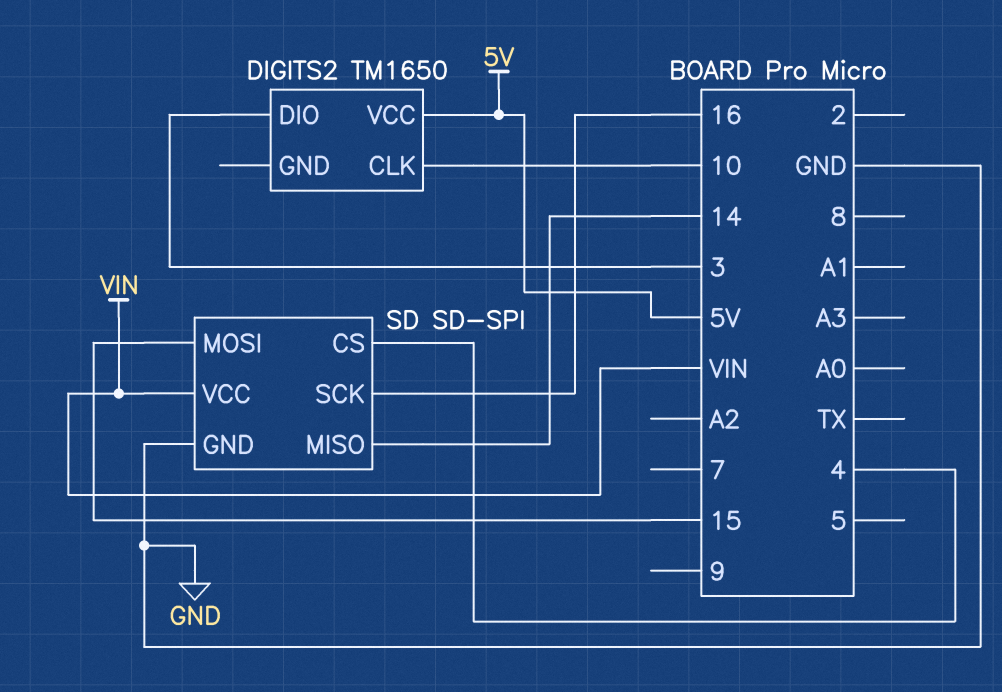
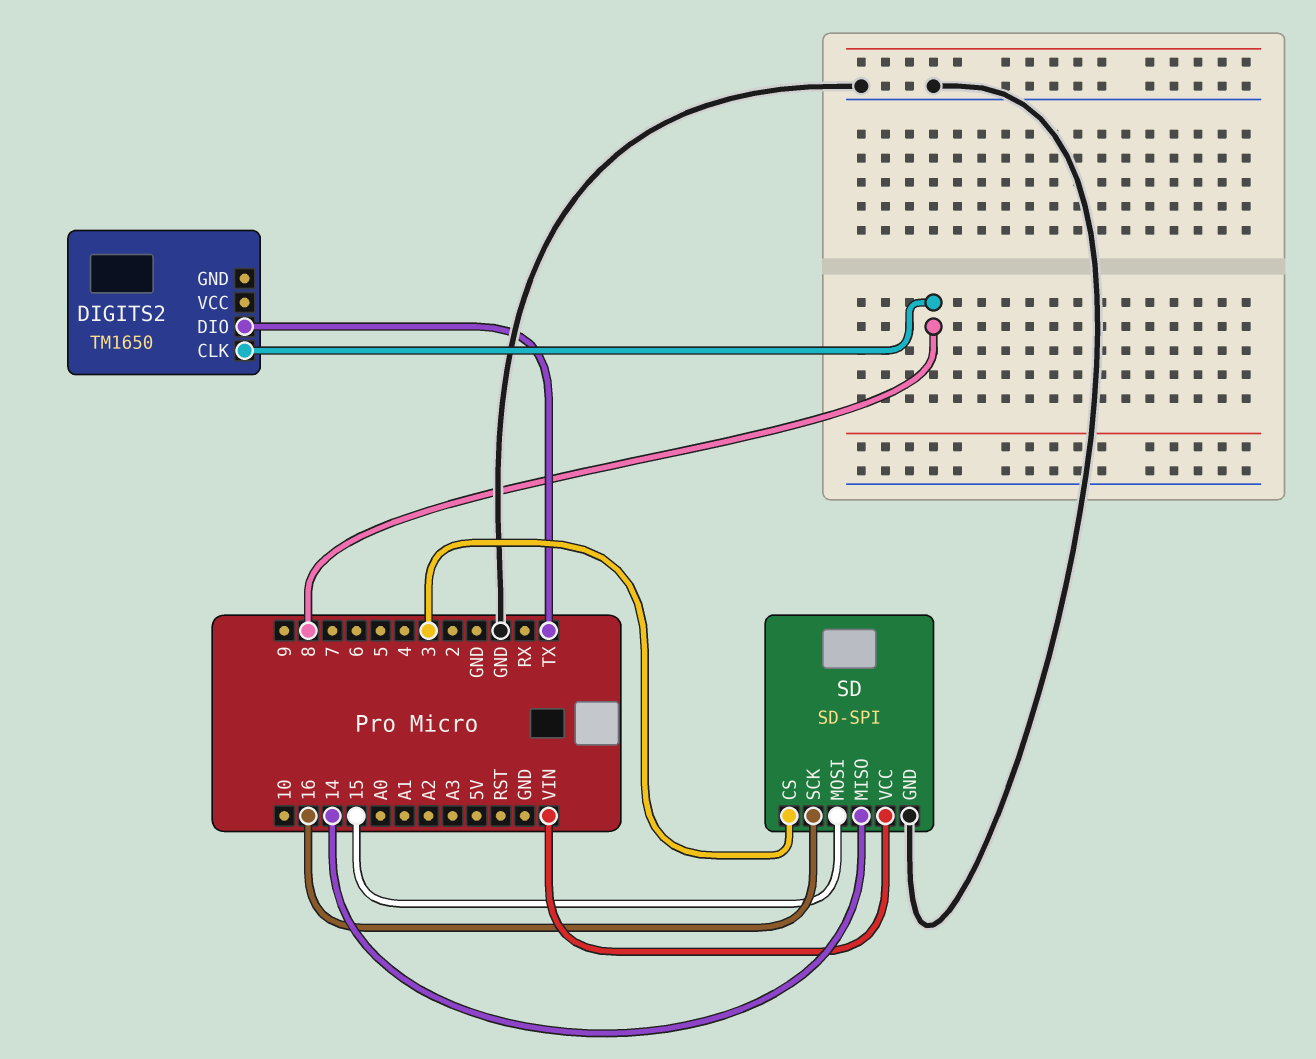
DIGITS2 pin CLK: 10 -> 8
DIGITS2 pin DIO: 3 -> TX
DIGITS2 pin VCC: 5V -> none
SD pin CS: 4 -> 3

